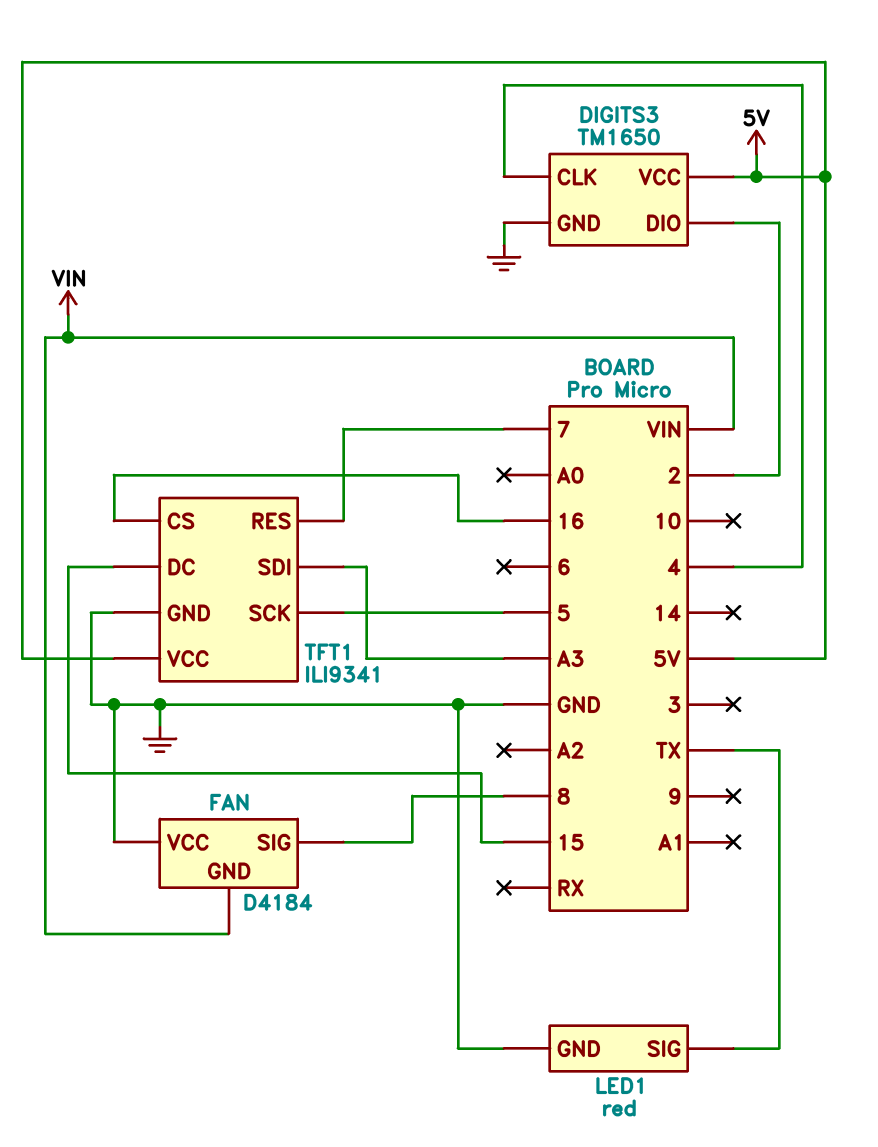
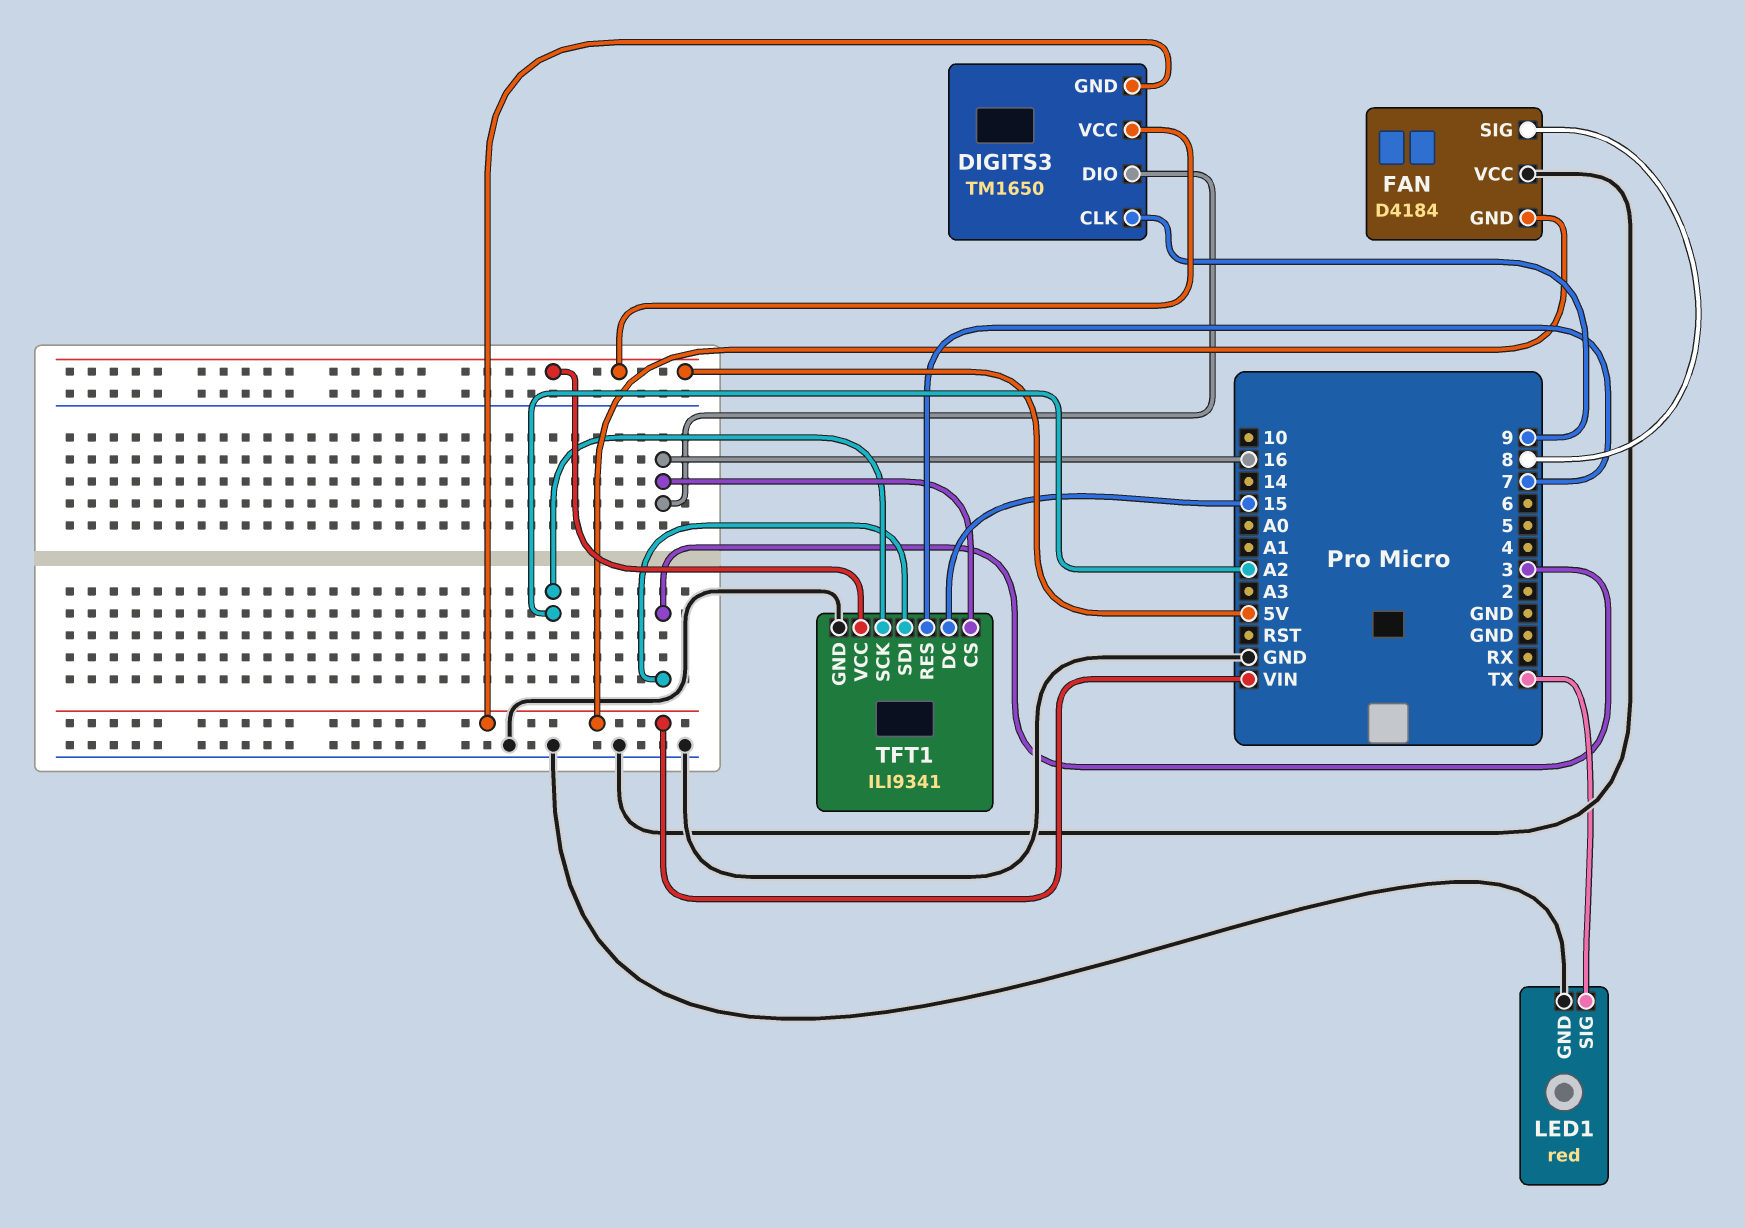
DIGITS3 pin CLK: 4 -> 9
DIGITS3 pin DIO: 2 -> 16
DIGITS3 pin GND: GND -> VIN
TFT1 pin SCK: 5 -> A2
TFT1 pin SDI: A3 -> 3

